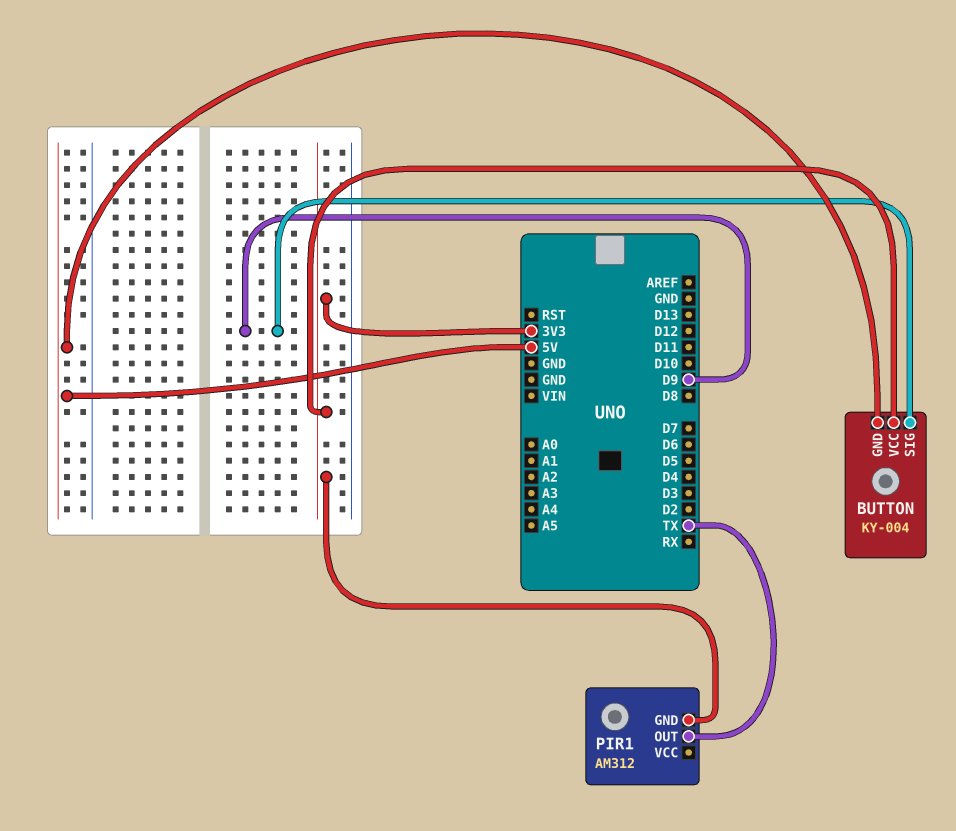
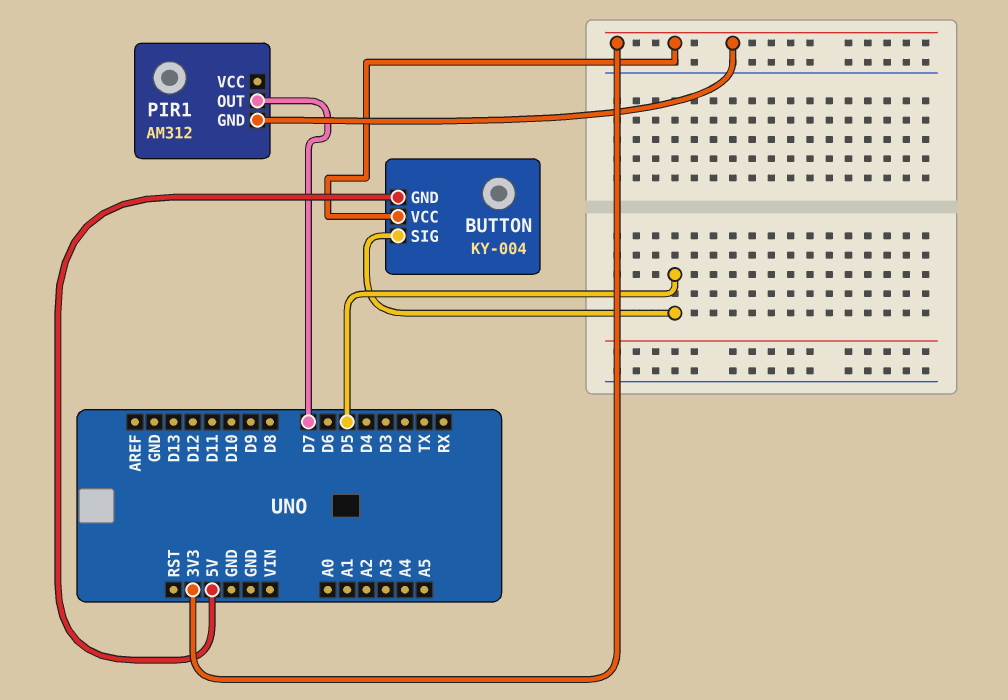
BUTTON pin SIG: D9 -> D5
PIR1 pin OUT: TX -> D7

